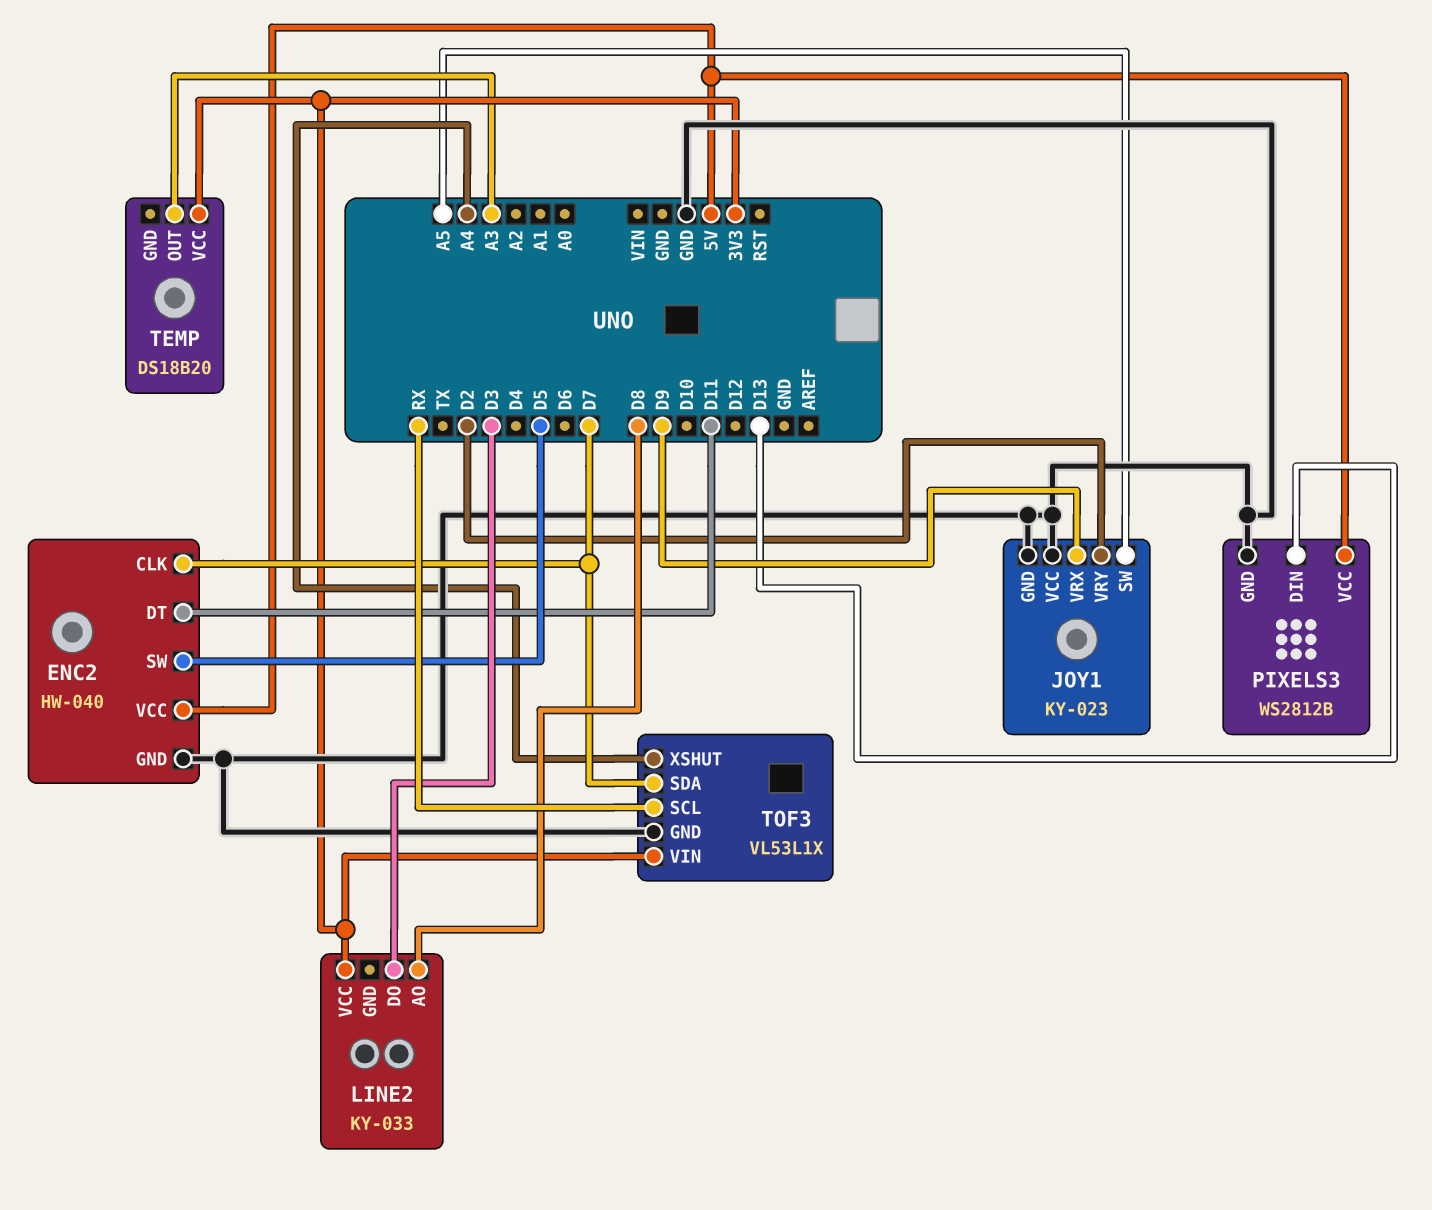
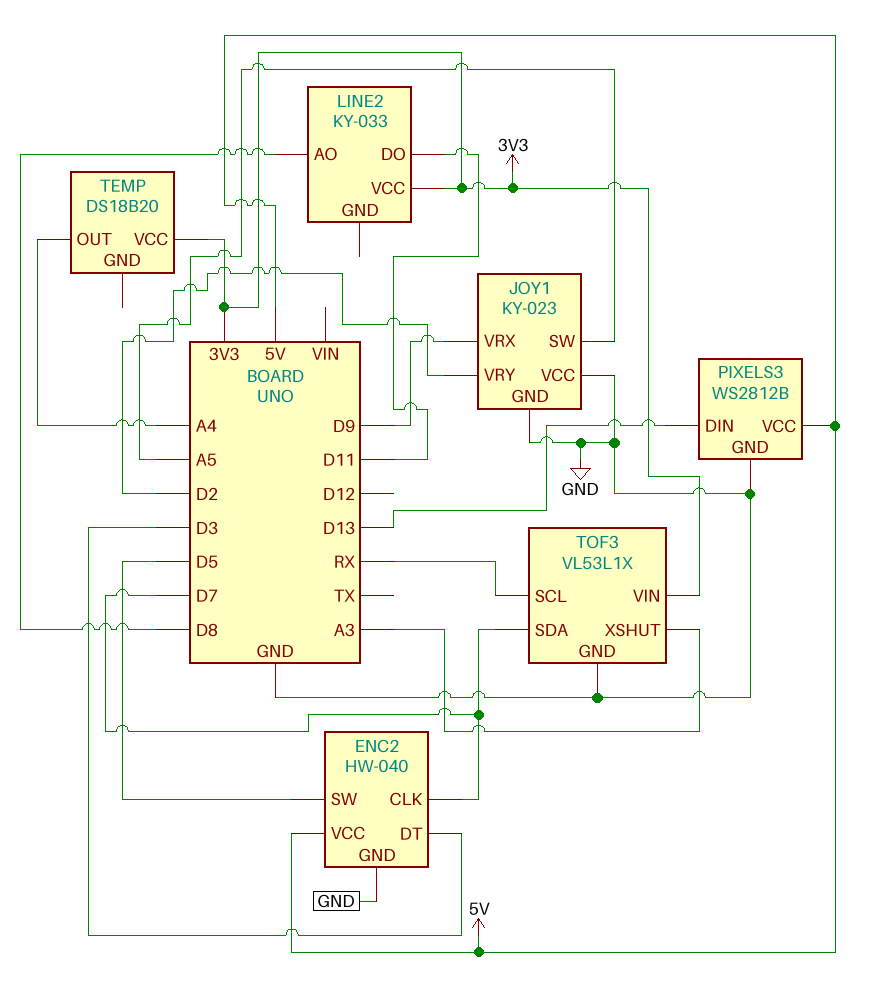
ENC2 pin DT: D11 -> D3
LINE2 pin DO: D3 -> D11
TEMP pin OUT: A3 -> A4
TOF3 pin XSHUT: A4 -> A3

